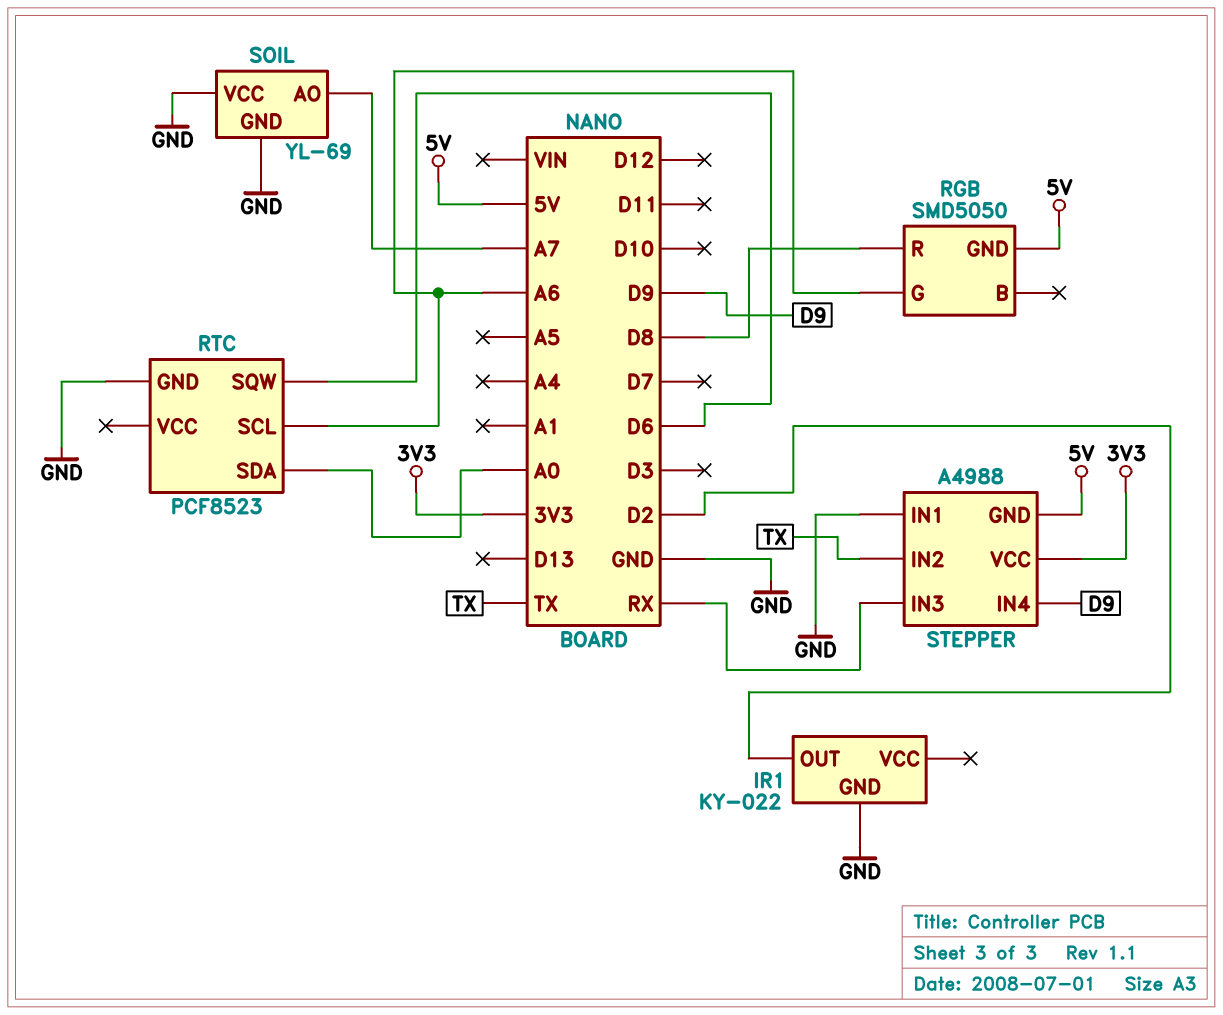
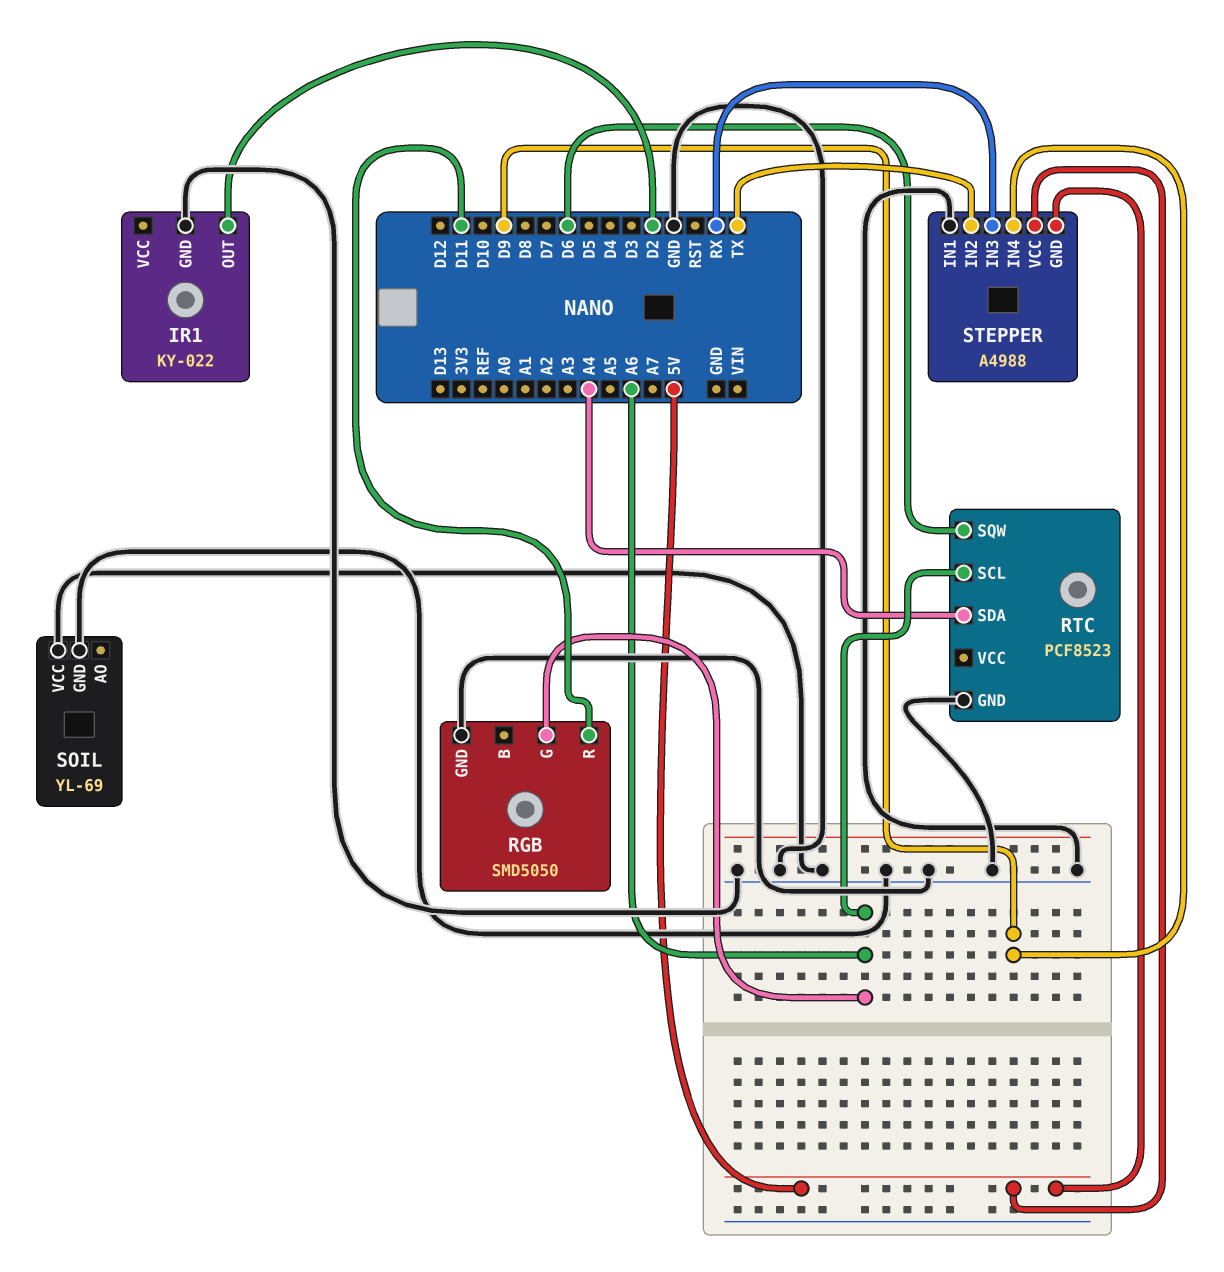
RGB pin GND: 5V -> GND
RGB pin R: D8 -> D11
RTC pin SDA: A0 -> A4
SOIL pin AO: A7 -> none
STEPPER pin VCC: 3V3 -> 5V

